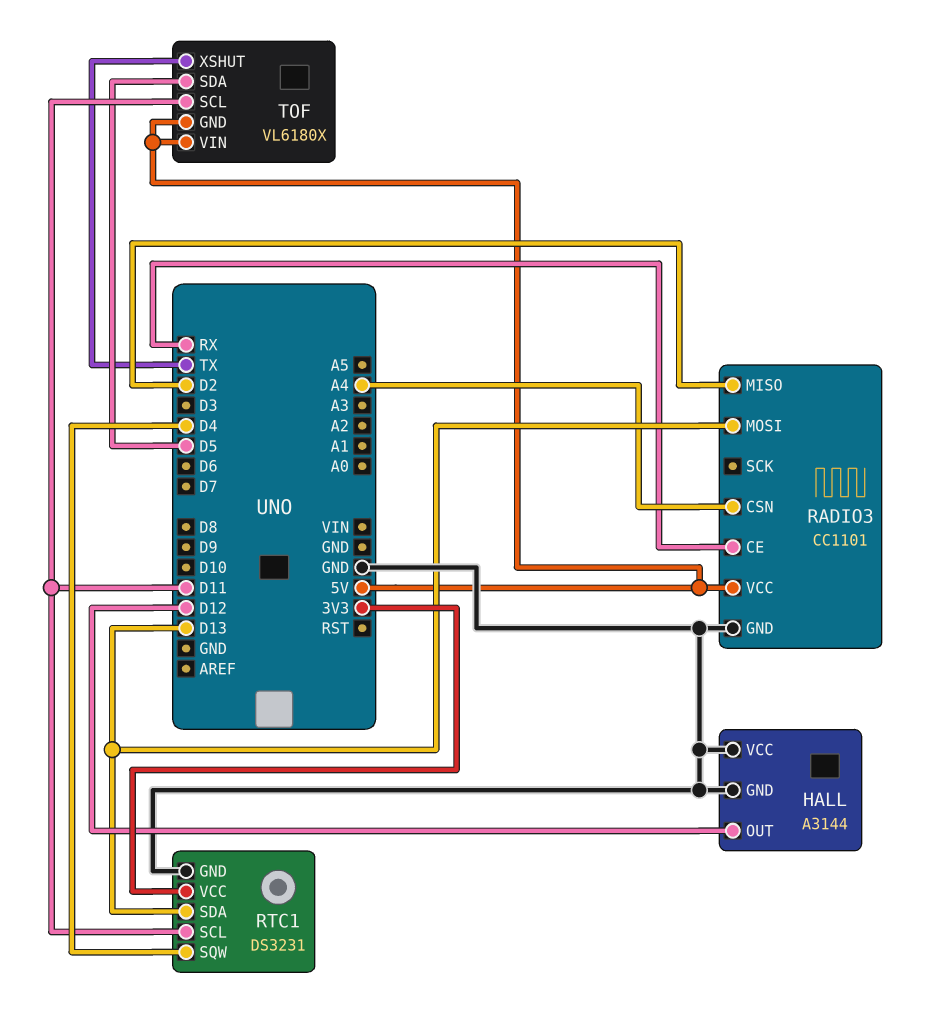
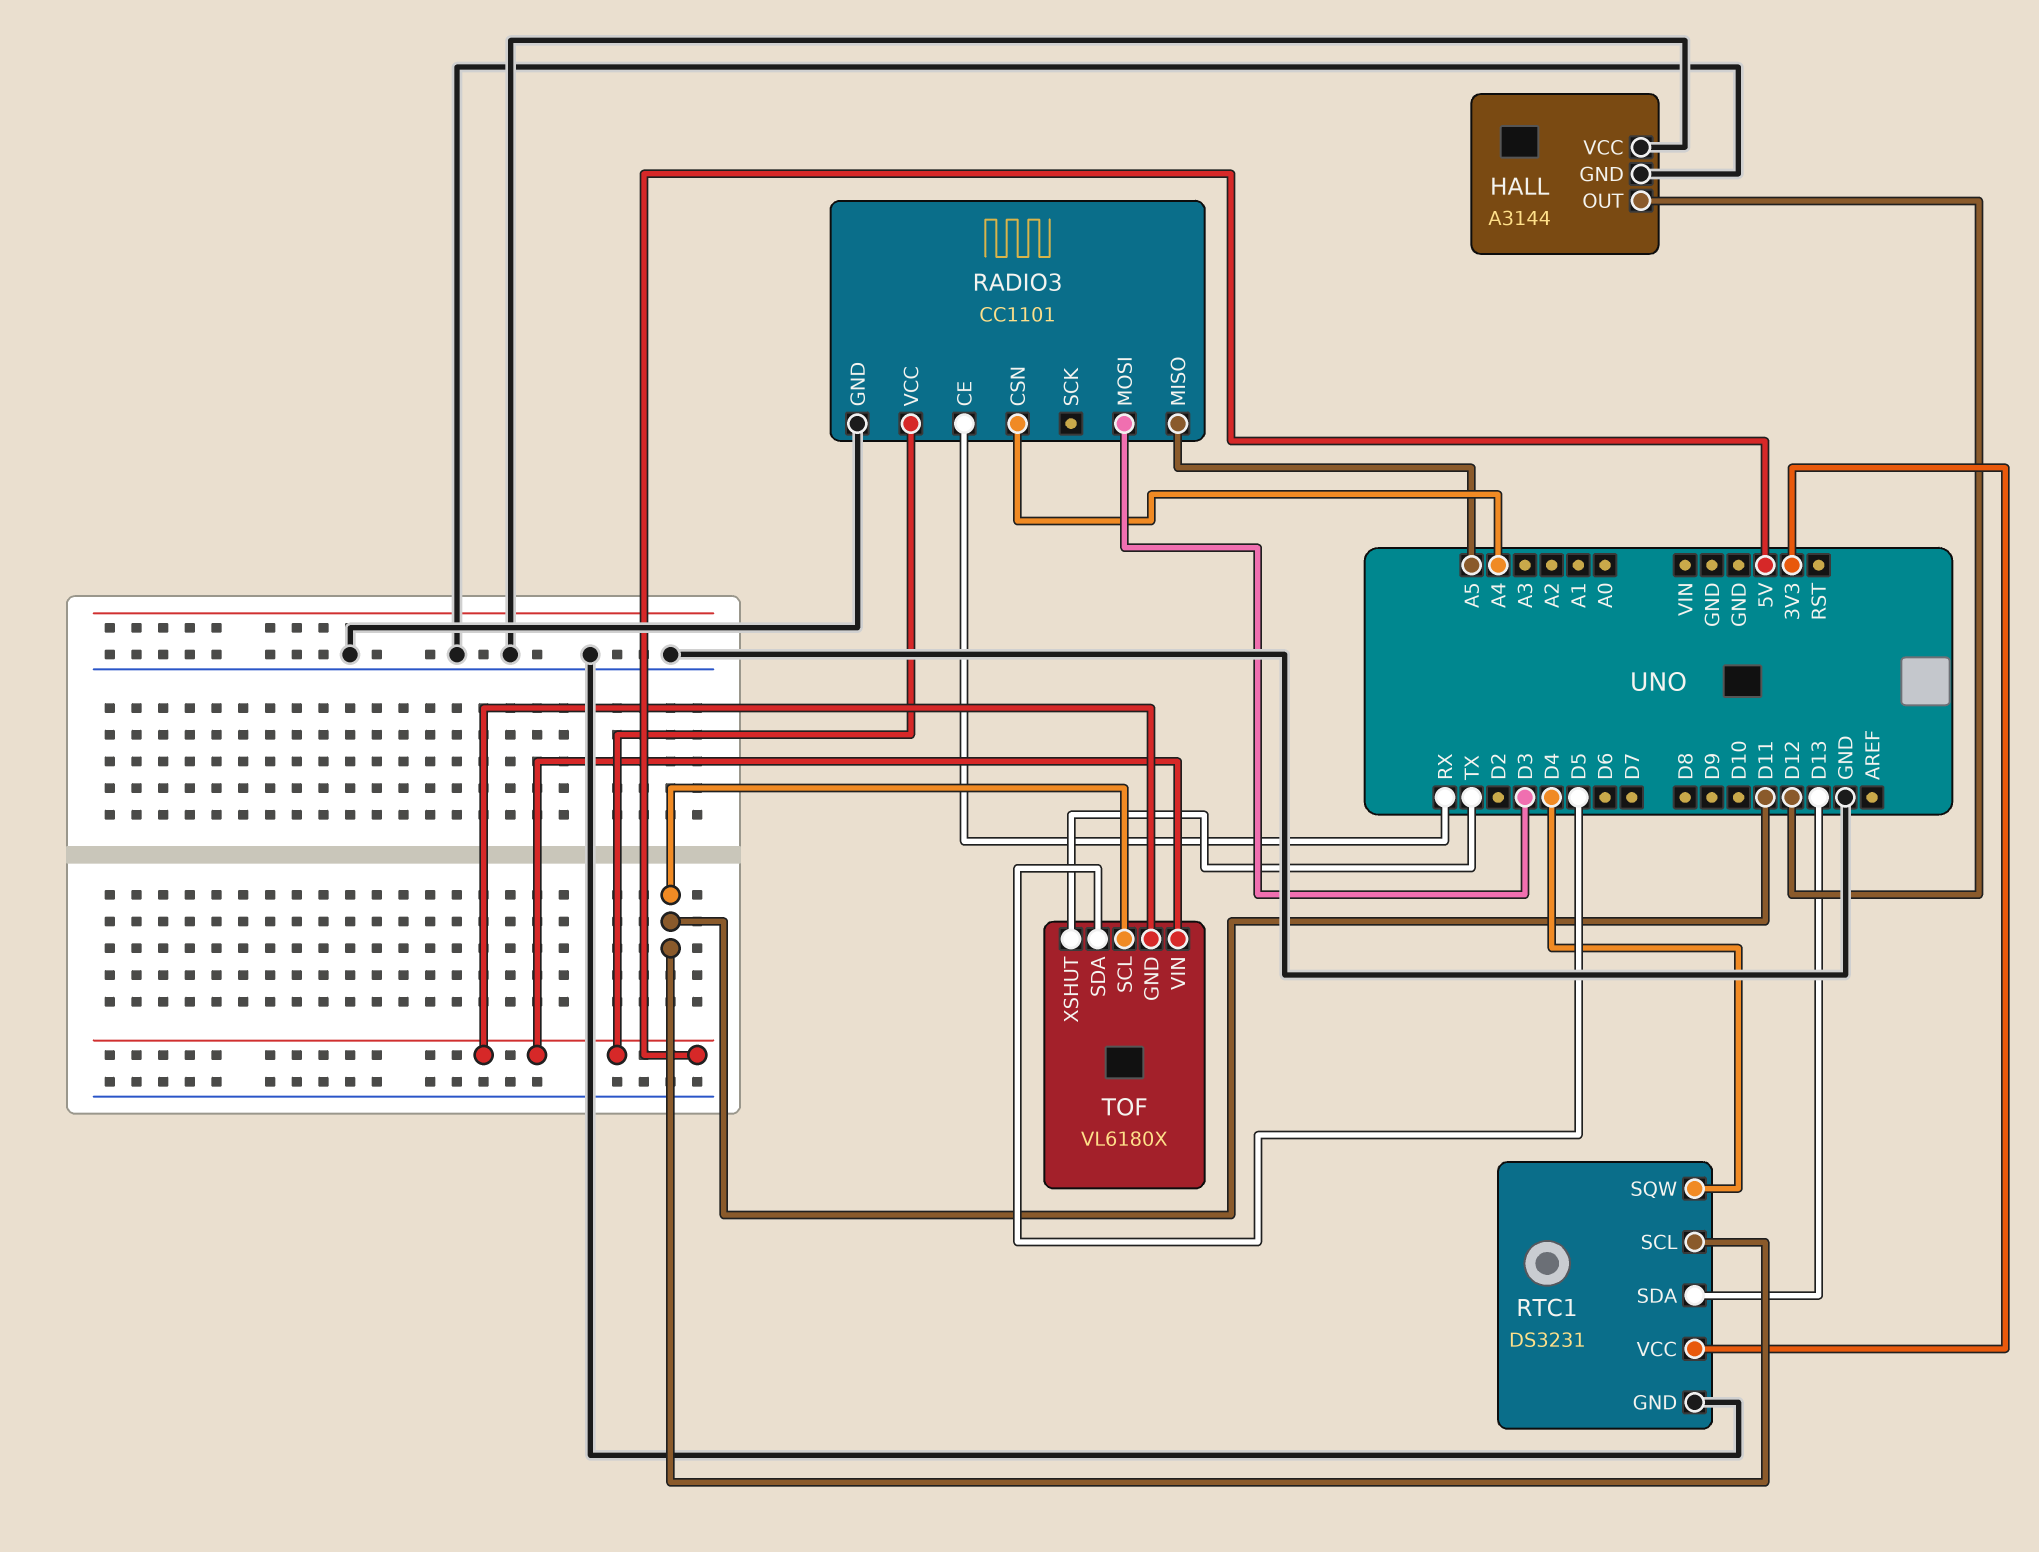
RADIO3 pin MISO: D2 -> A5
RADIO3 pin MOSI: D13 -> D3

